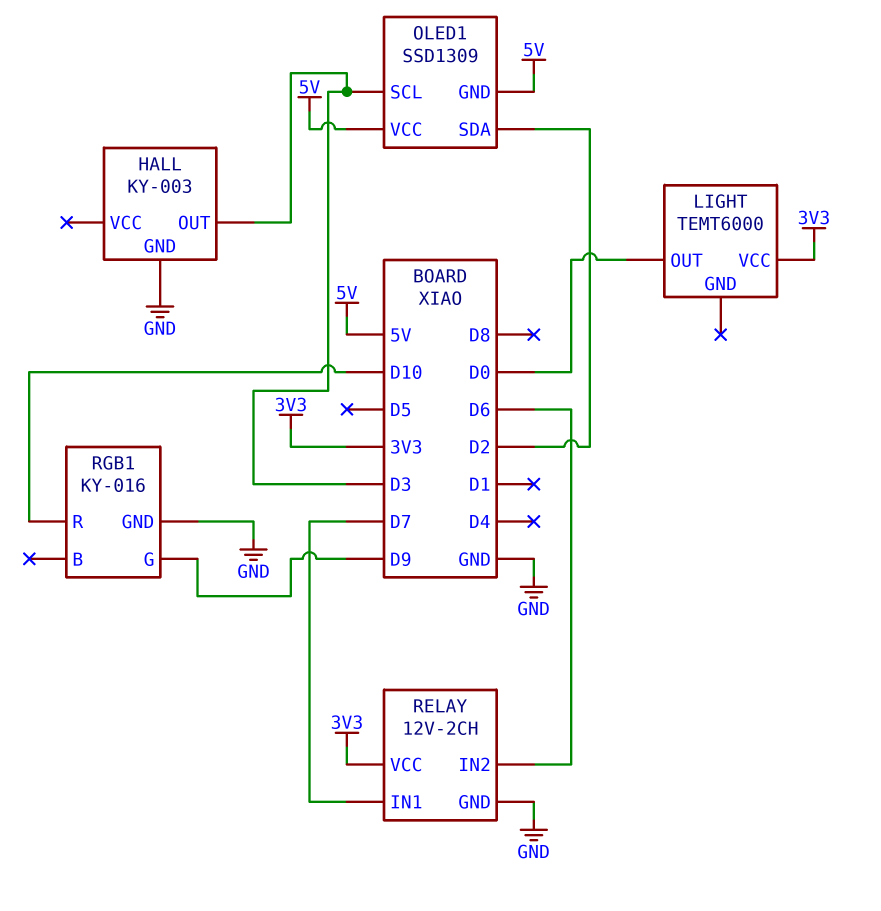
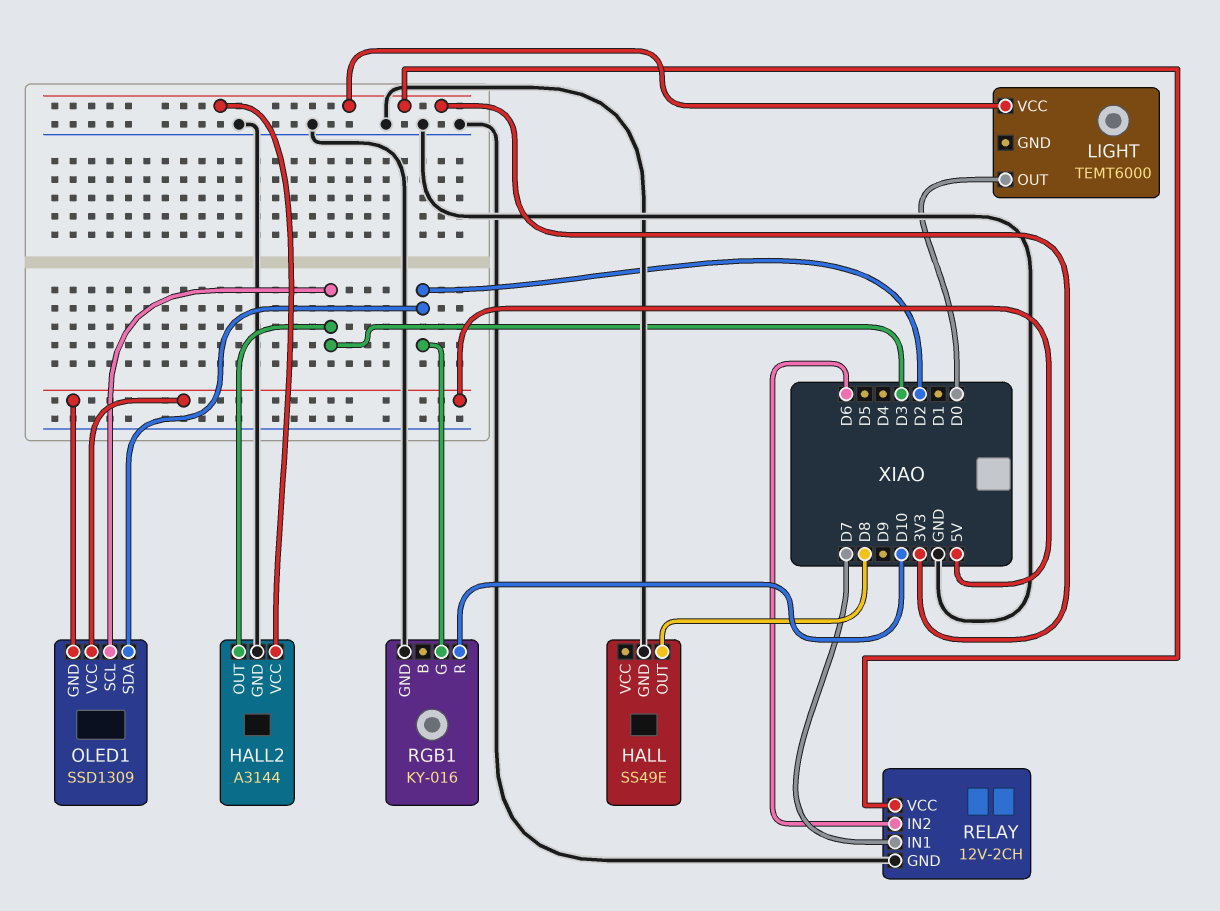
HALL: KY-003 -> SS49E
HALL pin OUT: D3 -> D8
HALL2: none -> A3144
HALL2 pin GND: none -> GND
HALL2 pin OUT: none -> D3
HALL2 pin VCC: none -> 3V3
RGB1 pin G: D9 -> D2

